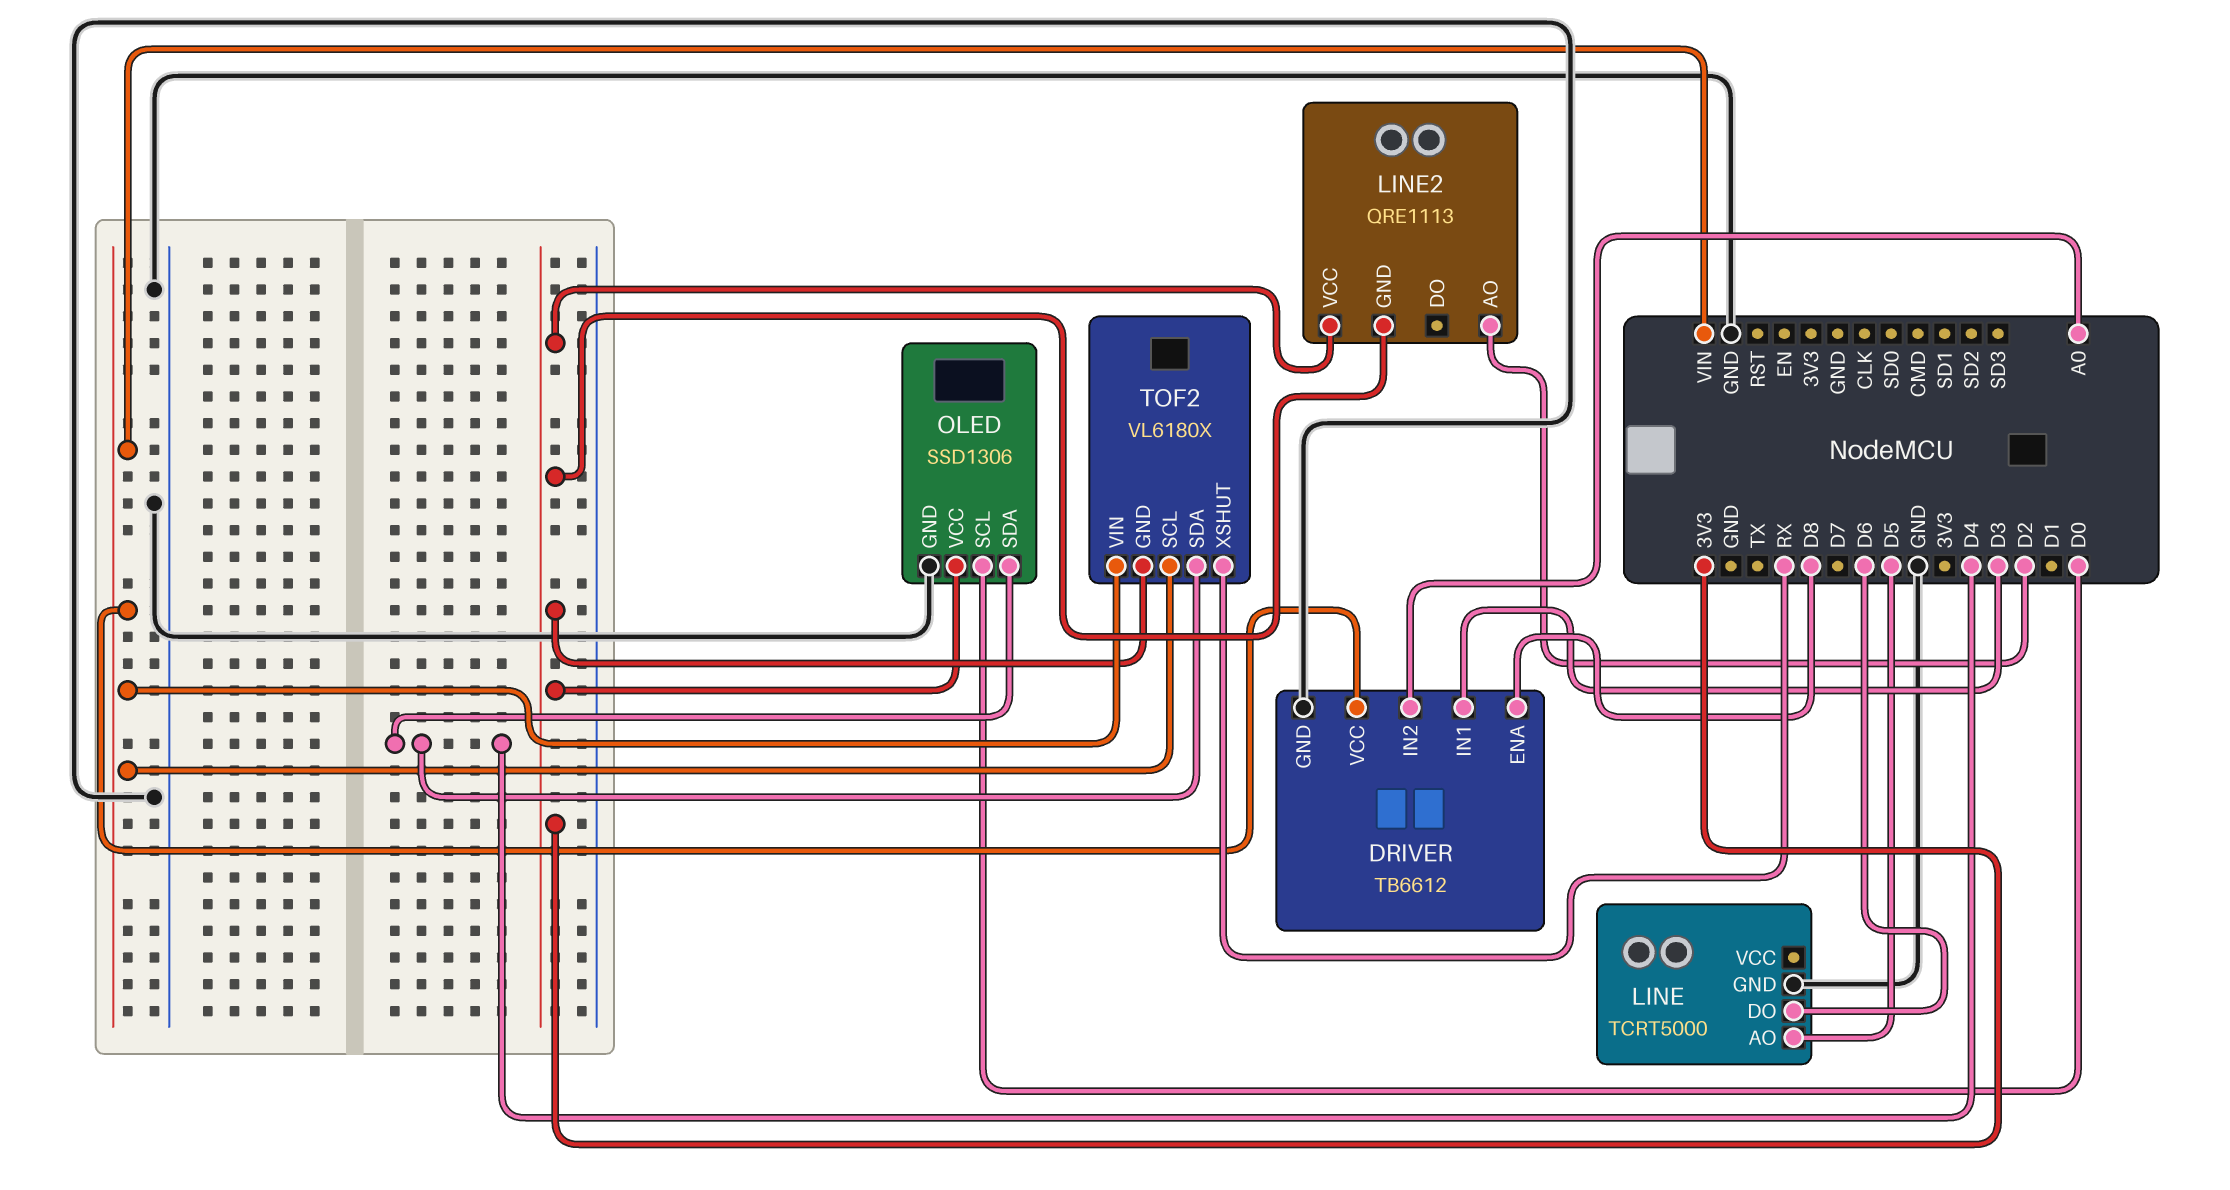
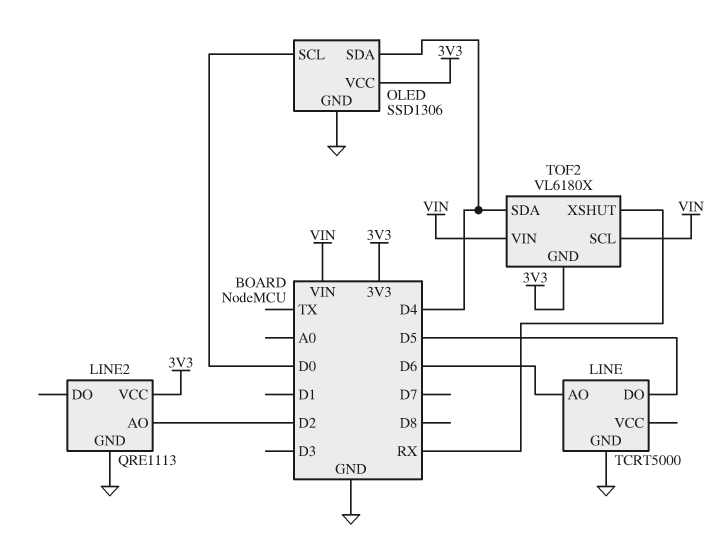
DRIVER: TB6612 -> none
DRIVER pin ENA: D8 -> none
DRIVER pin GND: GND -> none
DRIVER pin IN1: D3 -> none
DRIVER pin IN2: A0 -> none
DRIVER pin VCC: VIN -> none
LINE pin AO: D5 -> D6
LINE pin DO: D6 -> D5
LINE2 pin GND: 3V3 -> GND

